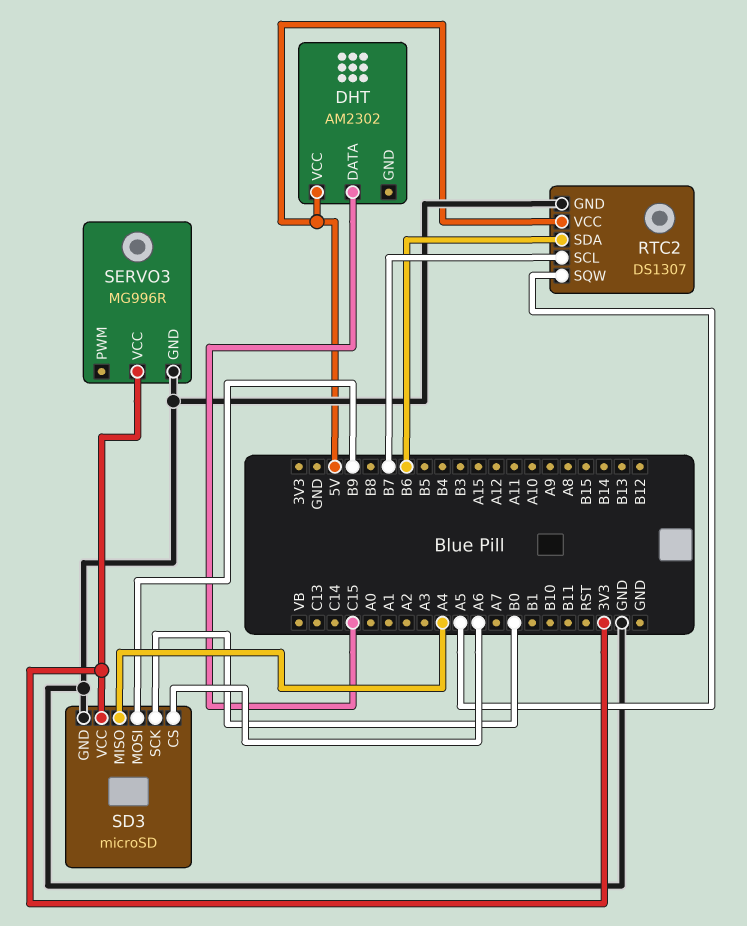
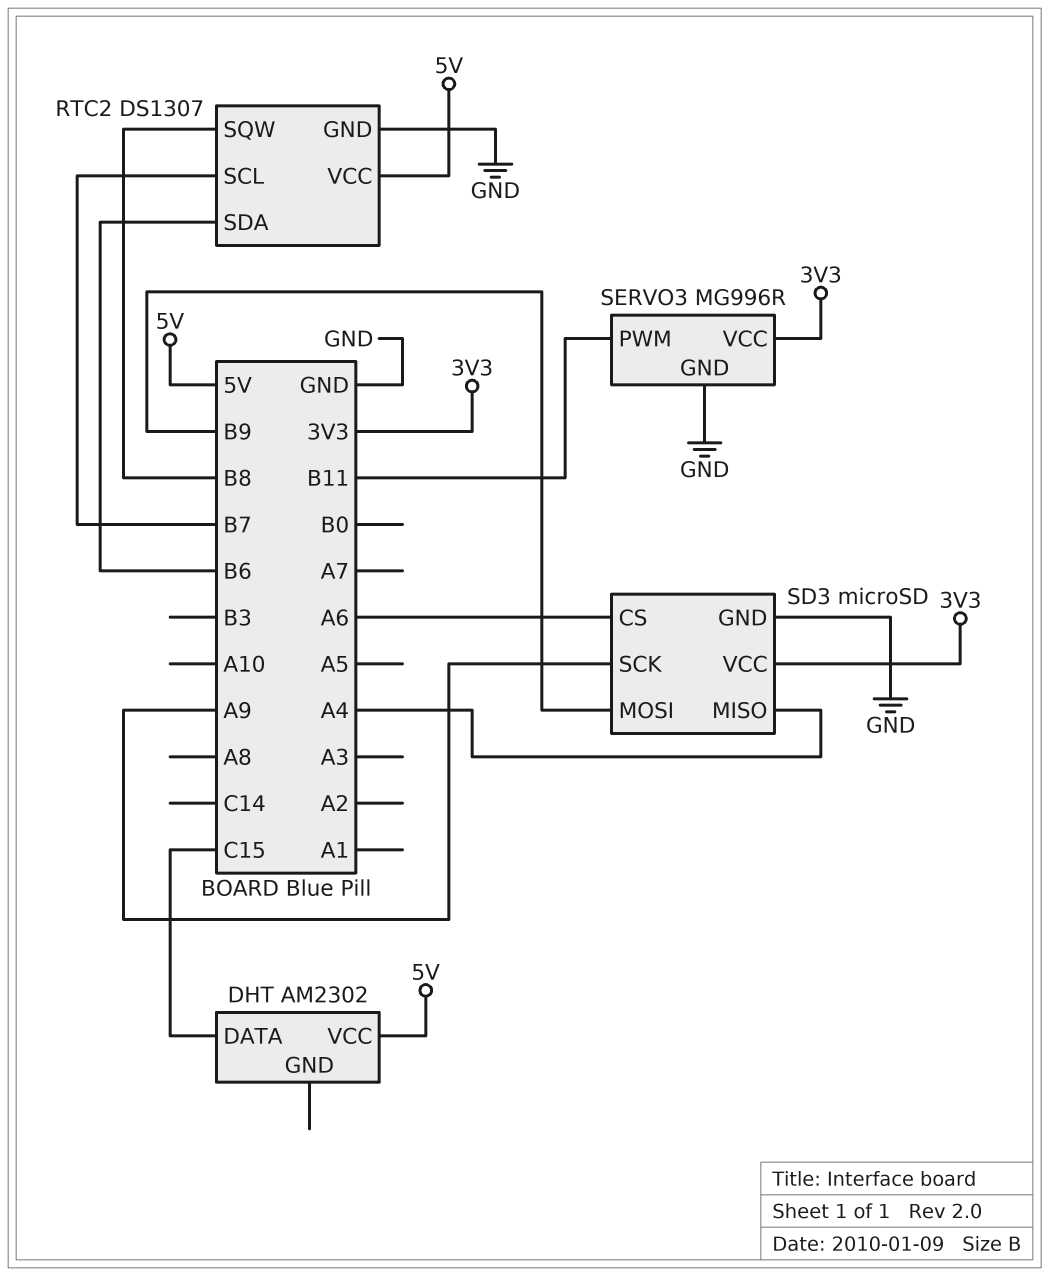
RTC2 pin SQW: A5 -> B8
SD3 pin SCK: B0 -> A9
SERVO3 pin PWM: none -> B11

